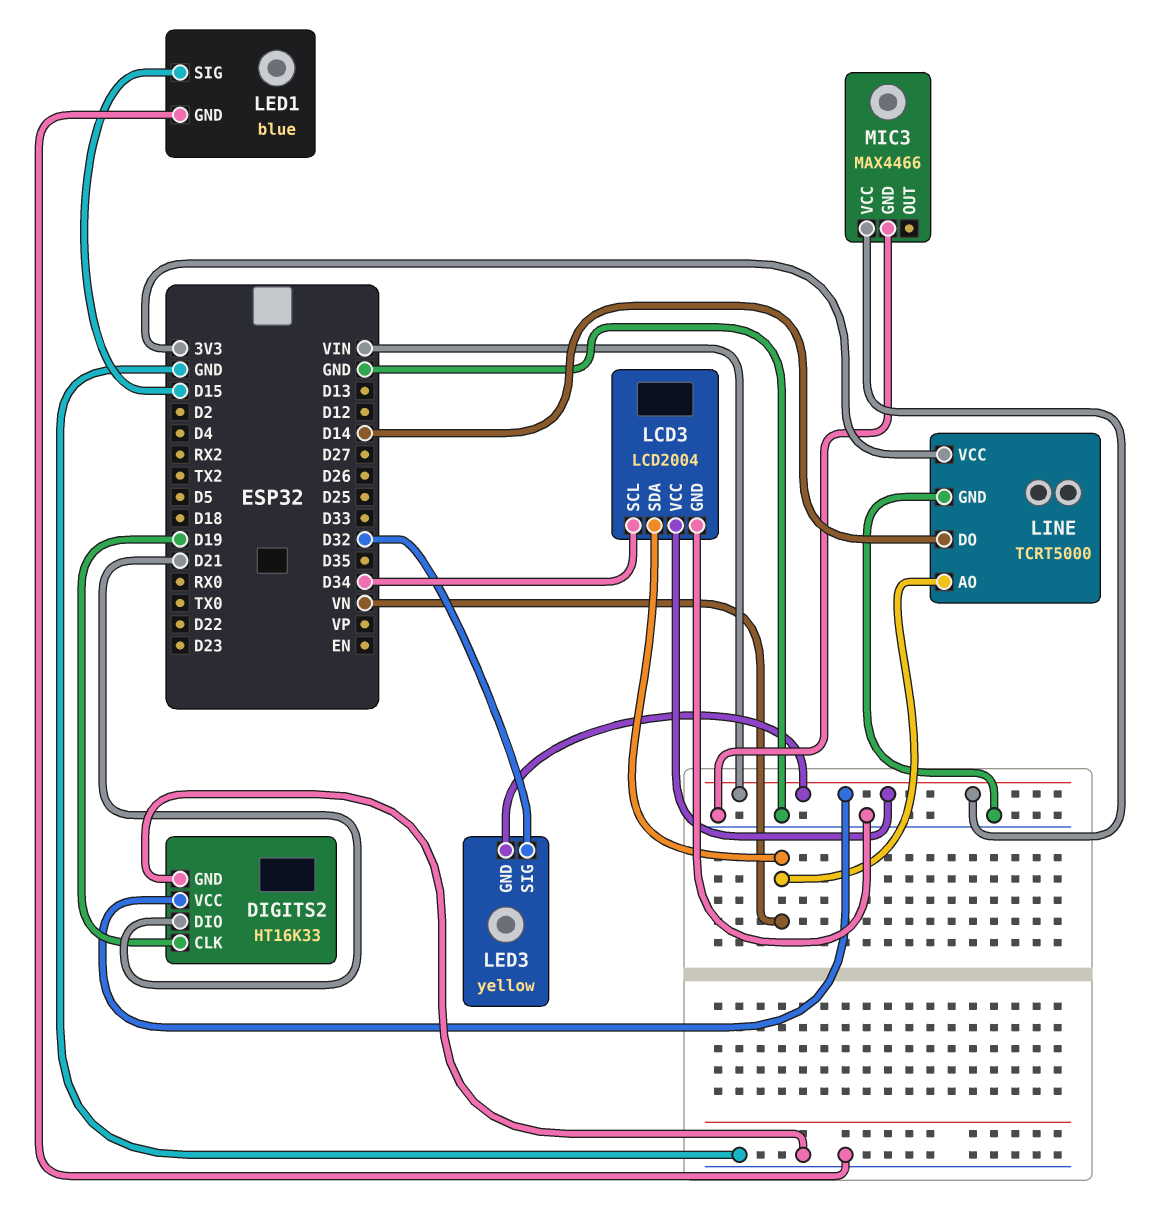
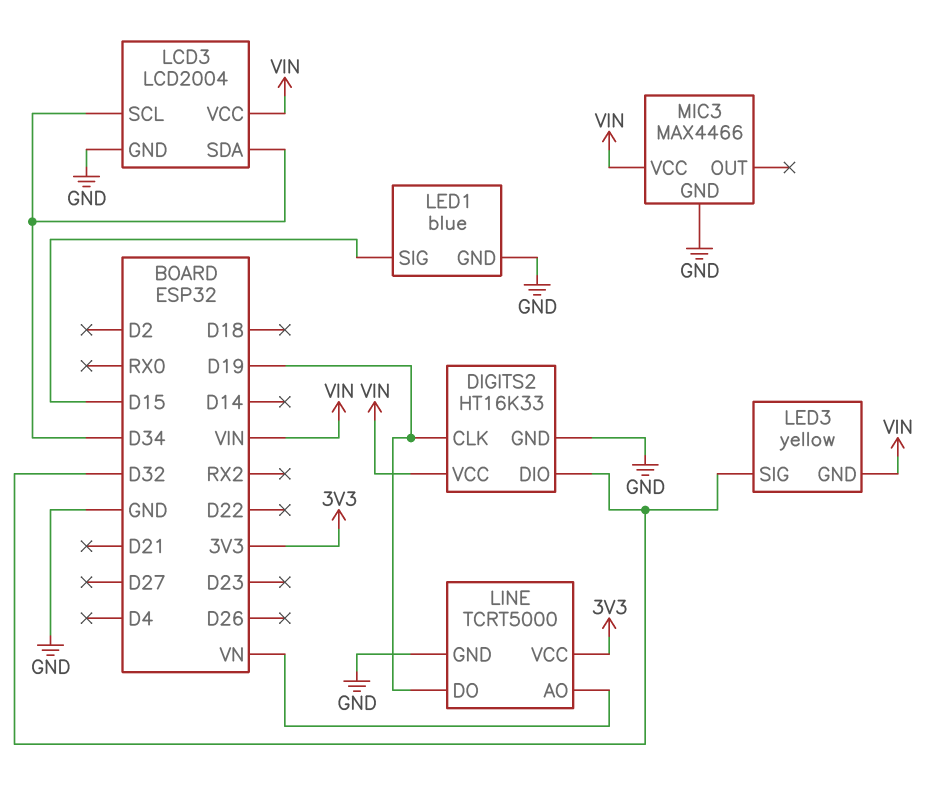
DIGITS2 pin DIO: D21 -> D32
LCD3 pin SDA: VN -> D34
LINE pin DO: D14 -> D19

